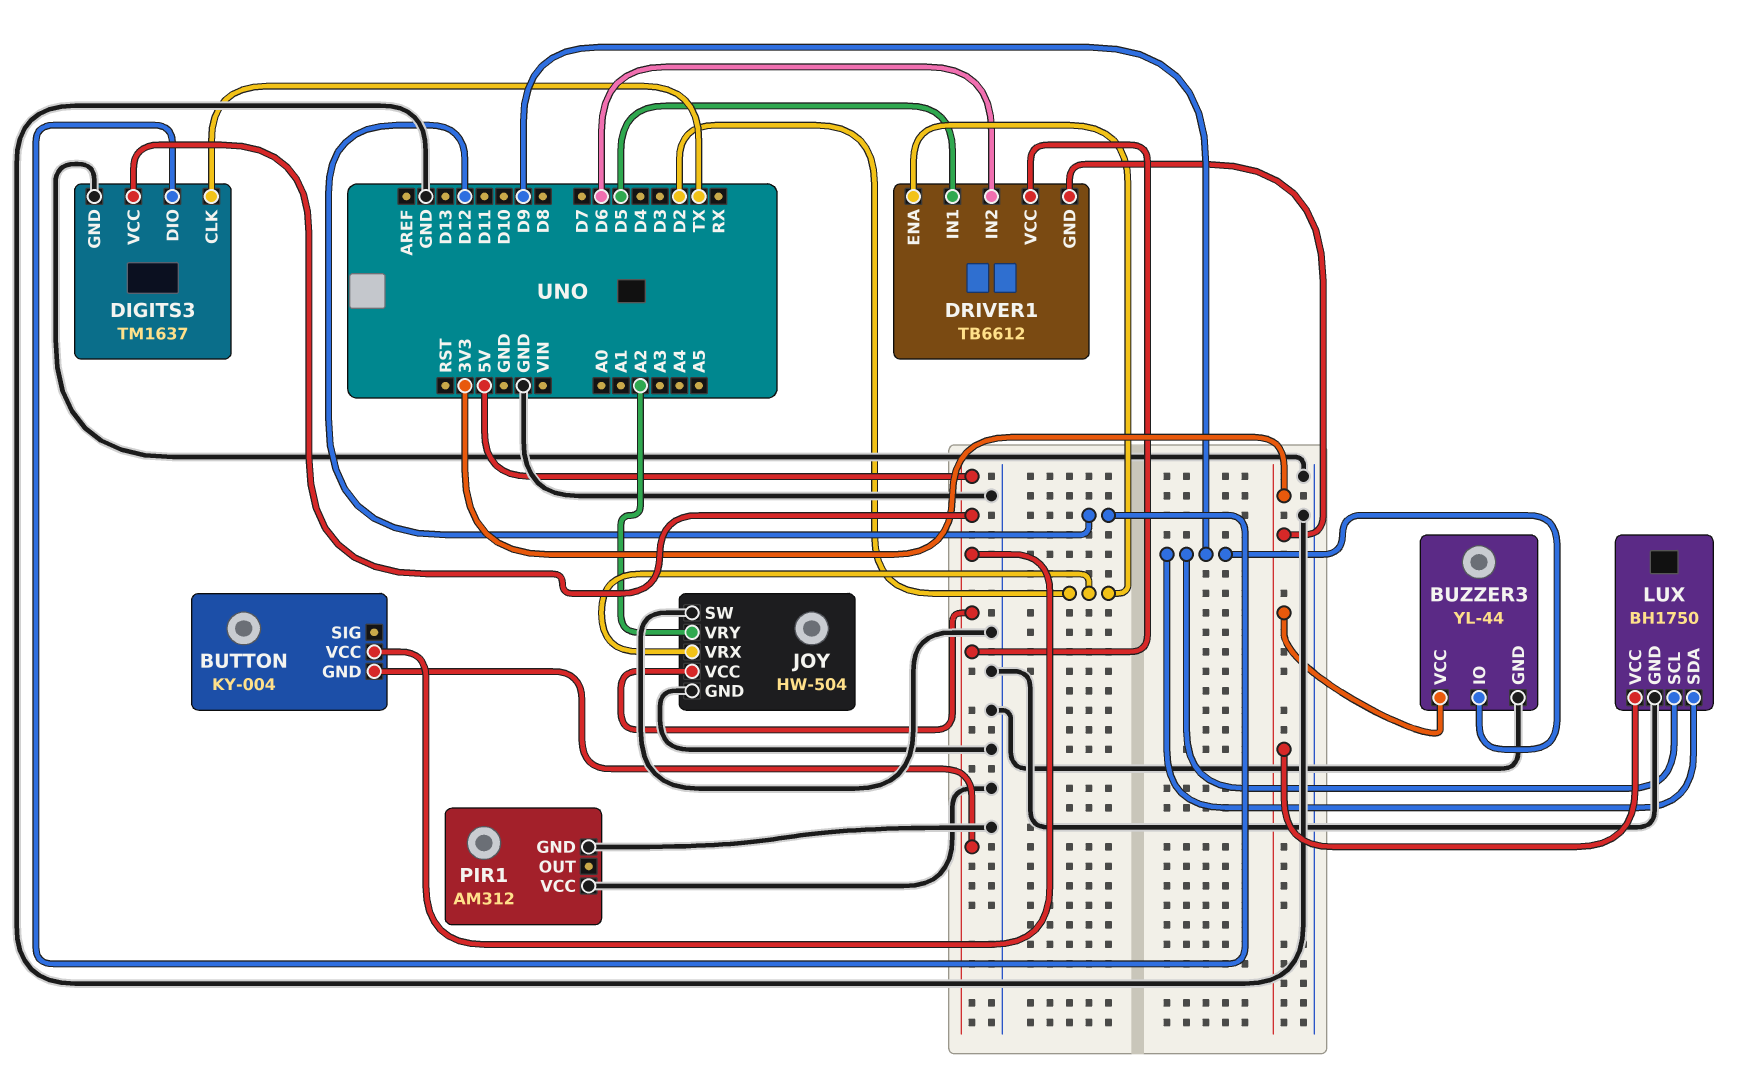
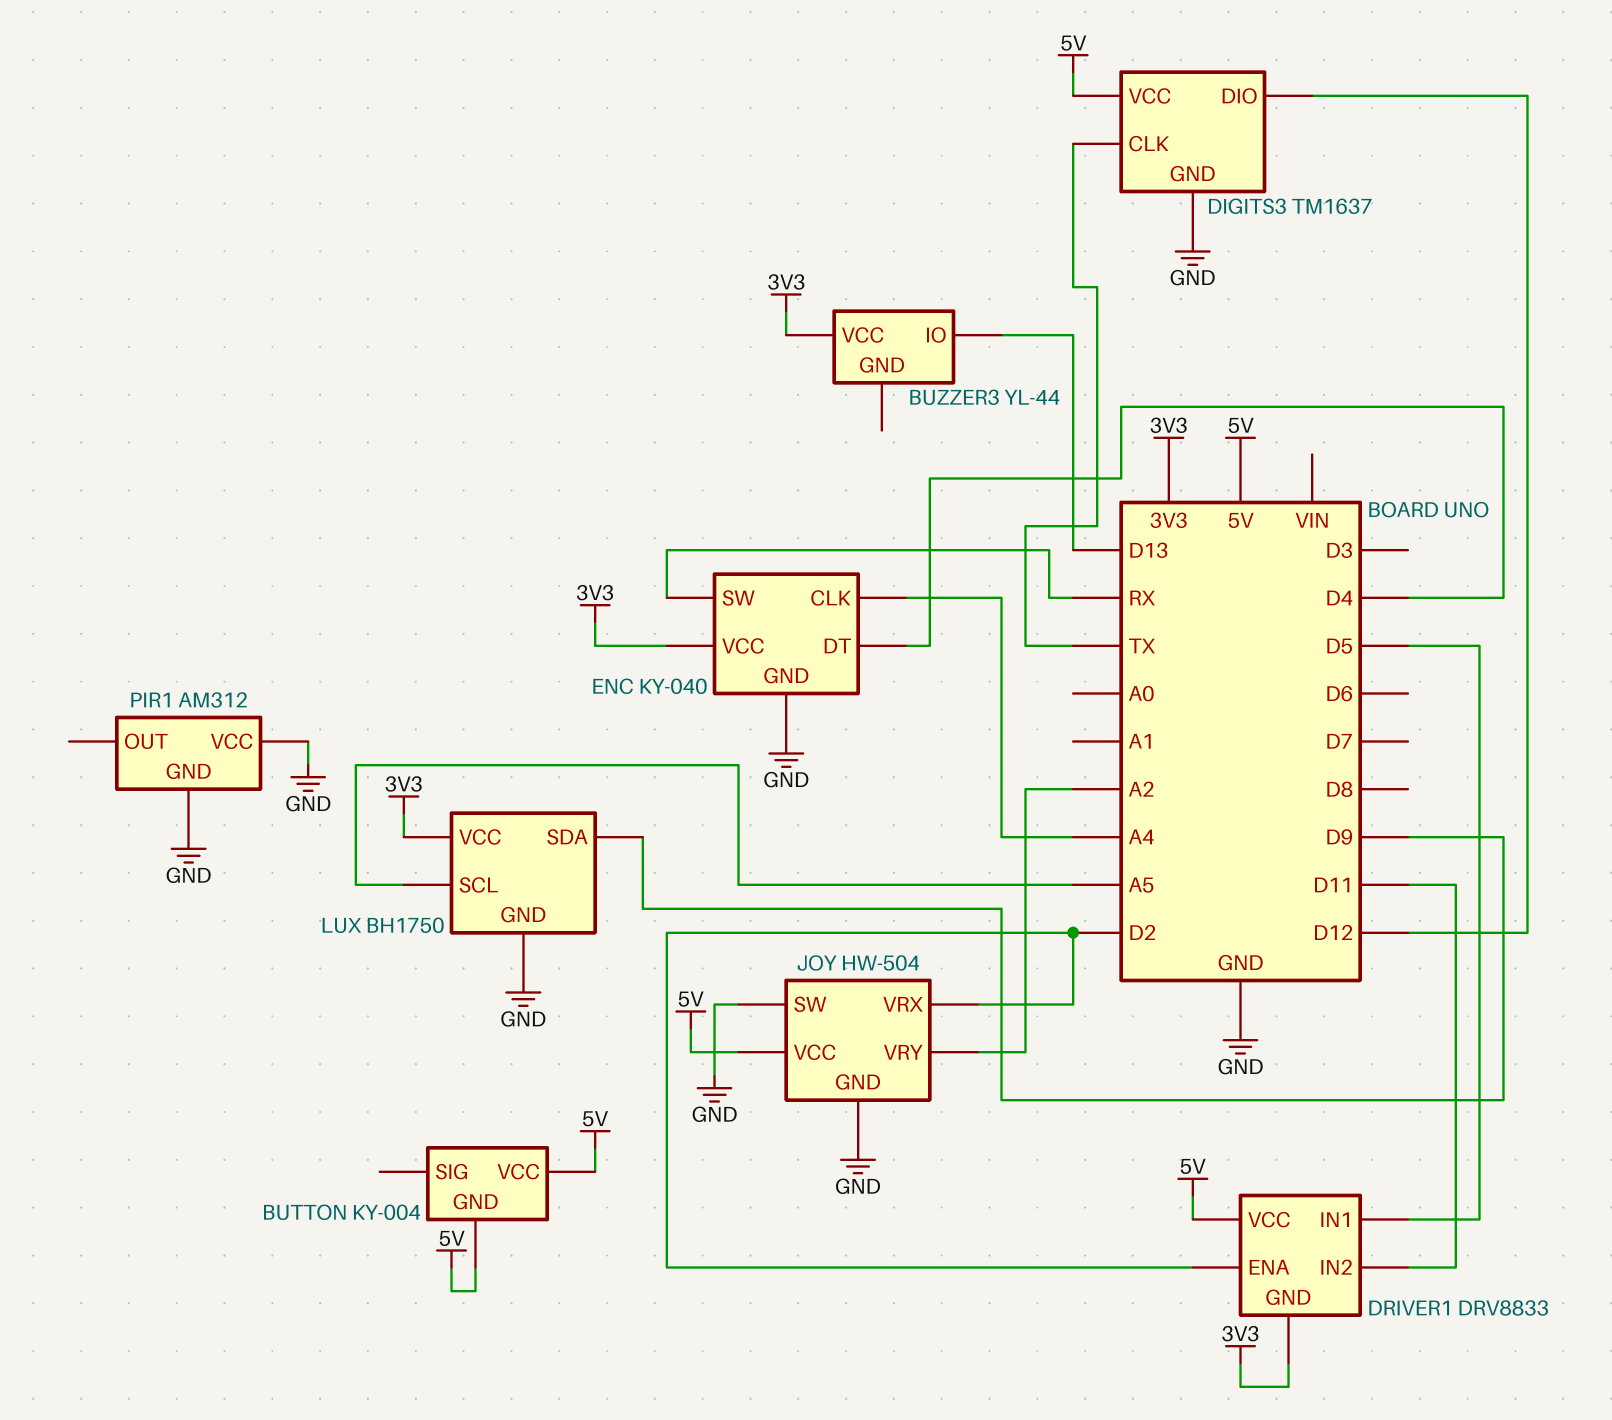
BUZZER3 pin GND: GND -> none
BUZZER3 pin IO: D9 -> D13
DRIVER1: TB6612 -> DRV8833
DRIVER1 pin IN2: D6 -> D11
ENC: none -> KY-040
ENC pin CLK: none -> A4
ENC pin DT: none -> D4
ENC pin GND: none -> GND
ENC pin SW: none -> RX
ENC pin VCC: none -> 3V3
LUX pin SCL: D9 -> A5

